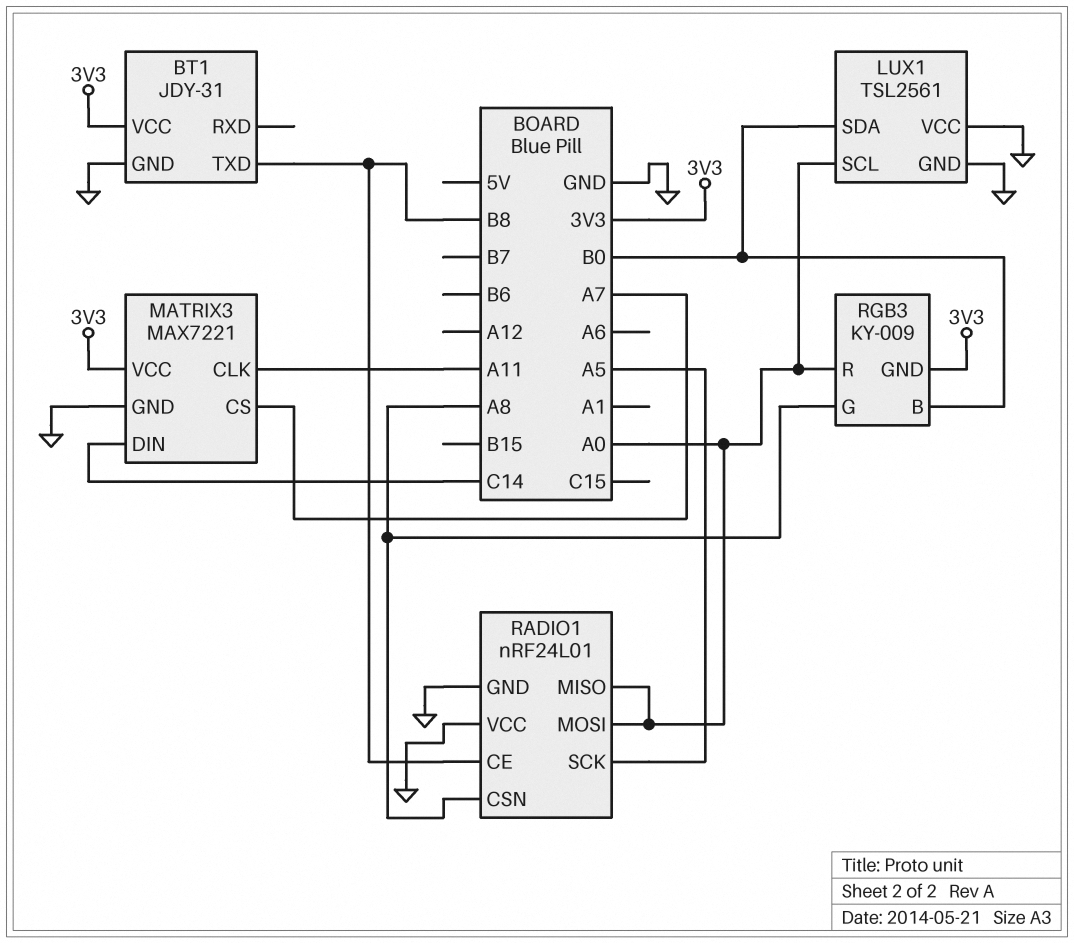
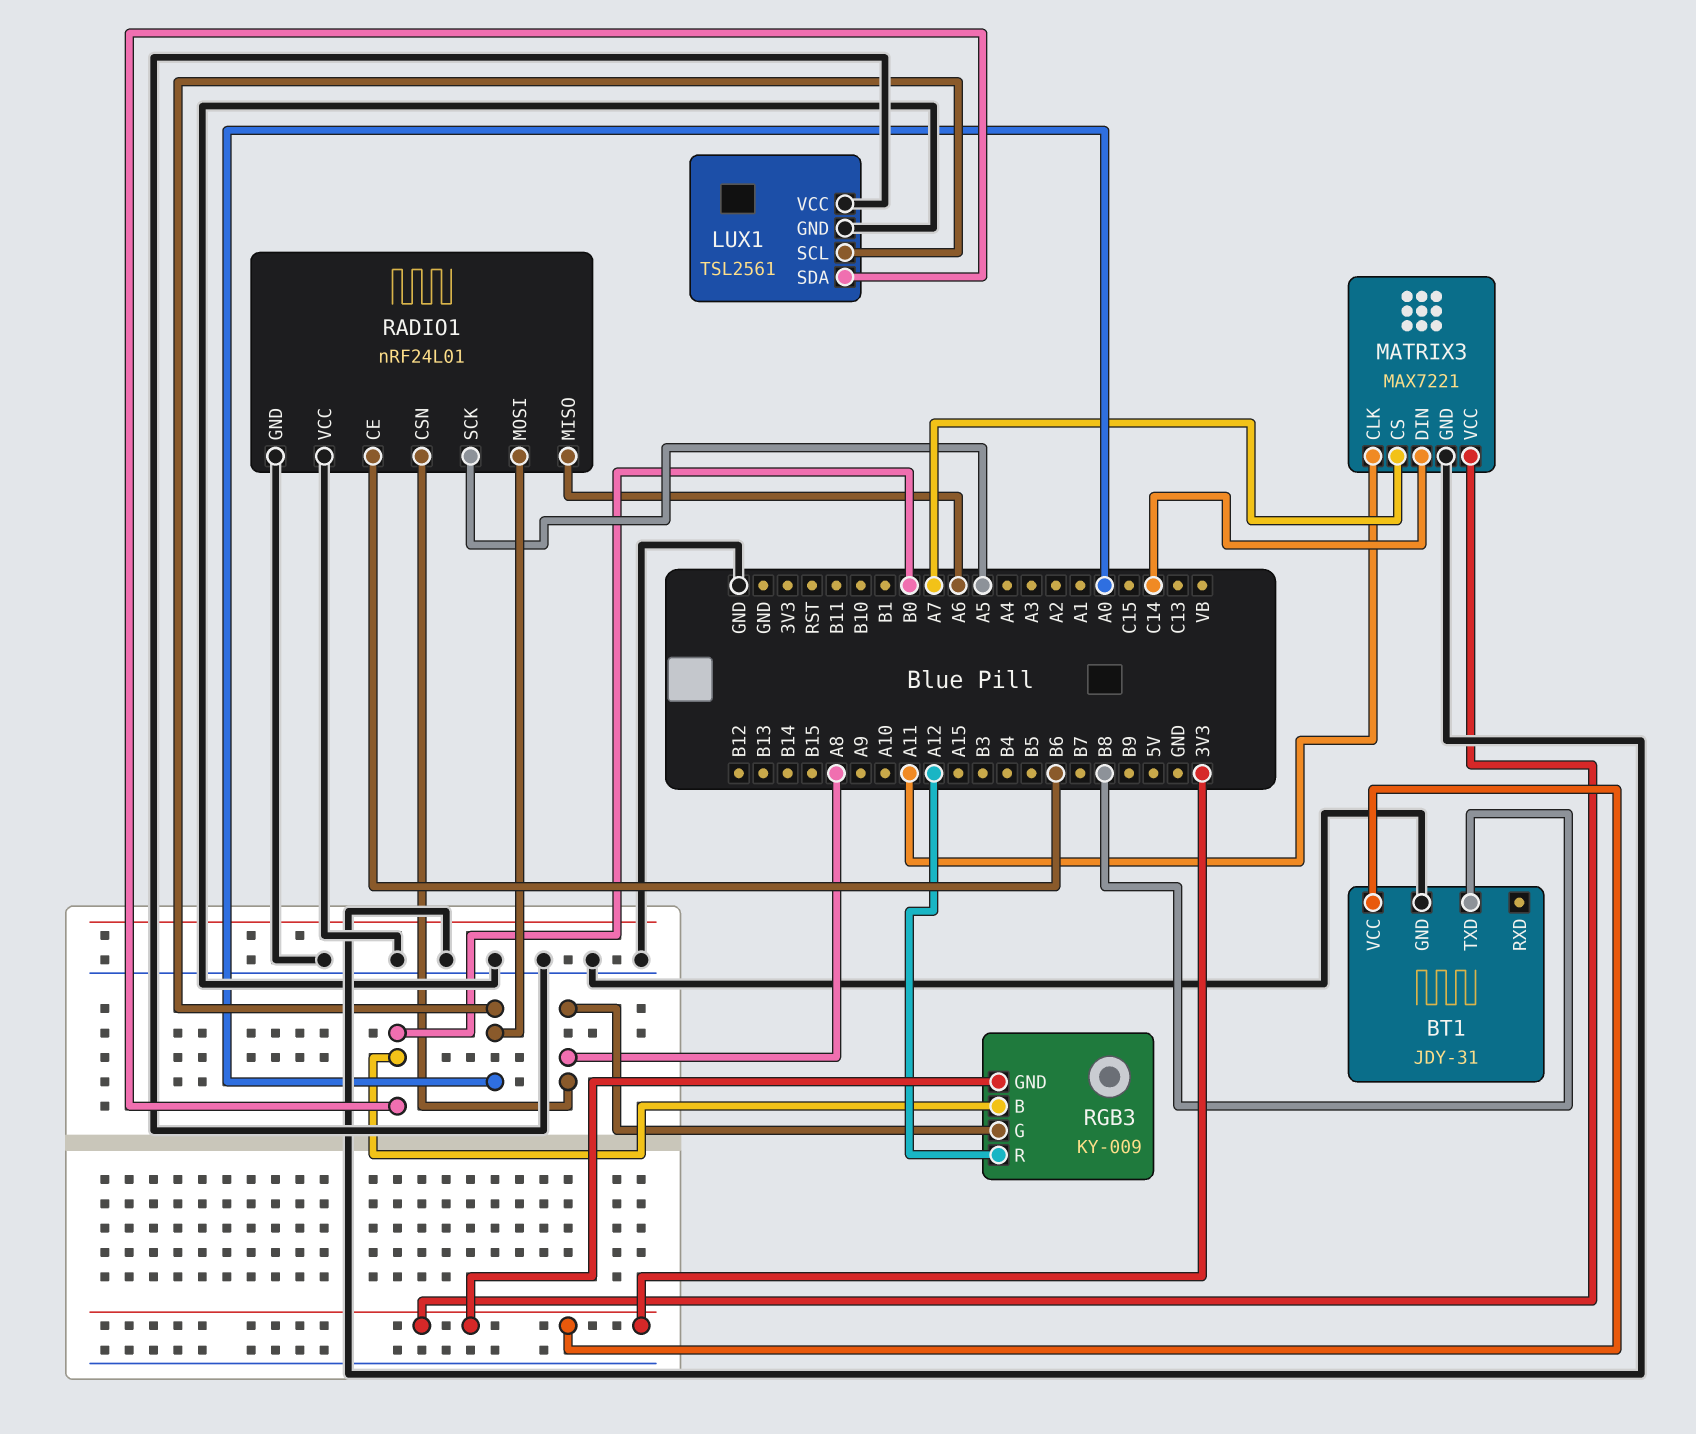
RADIO1 pin CE: B8 -> B6
RADIO1 pin MISO: A0 -> A6
RGB3 pin R: A0 -> A12

